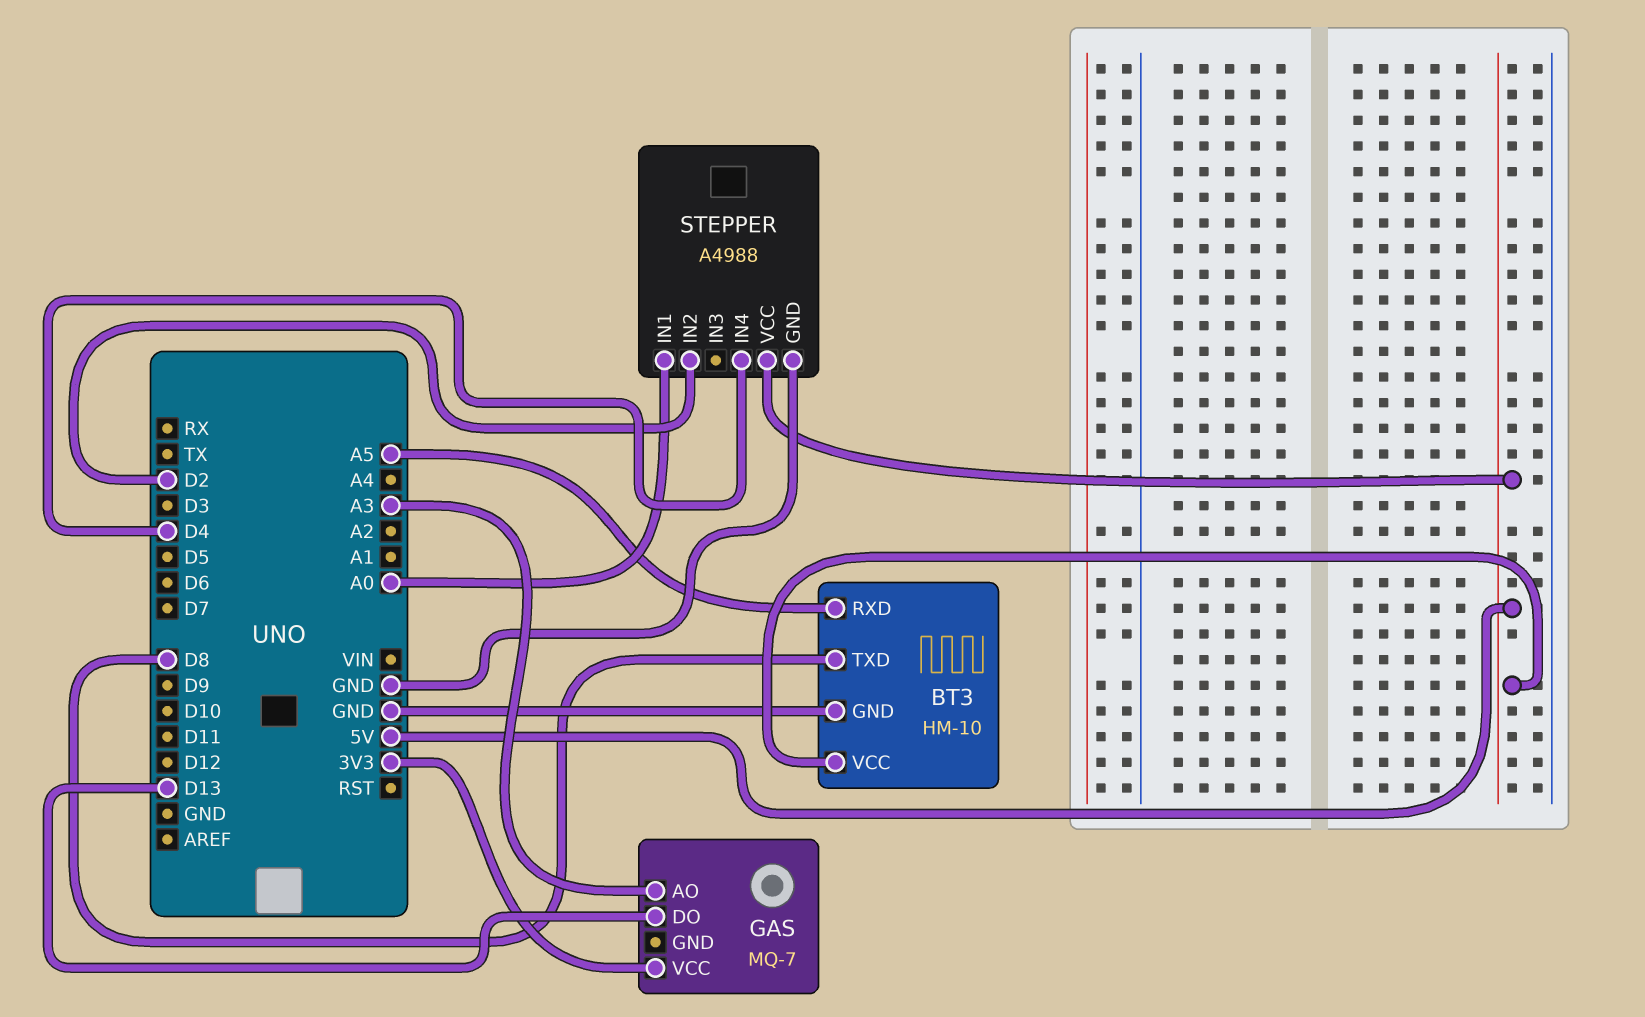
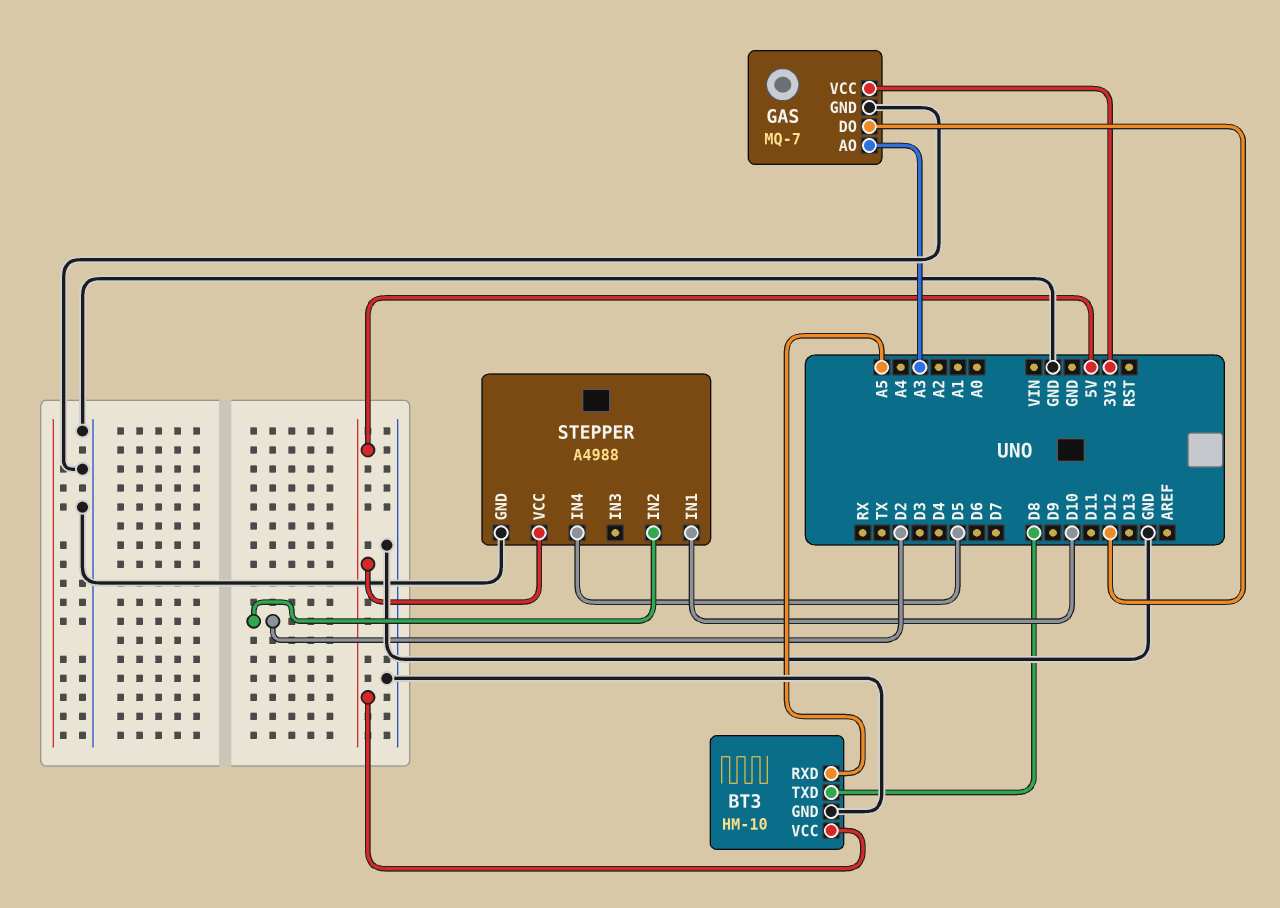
GAS pin DO: D13 -> D12
GAS pin GND: none -> GND
STEPPER pin IN1: A0 -> D10
STEPPER pin IN4: D4 -> D5

